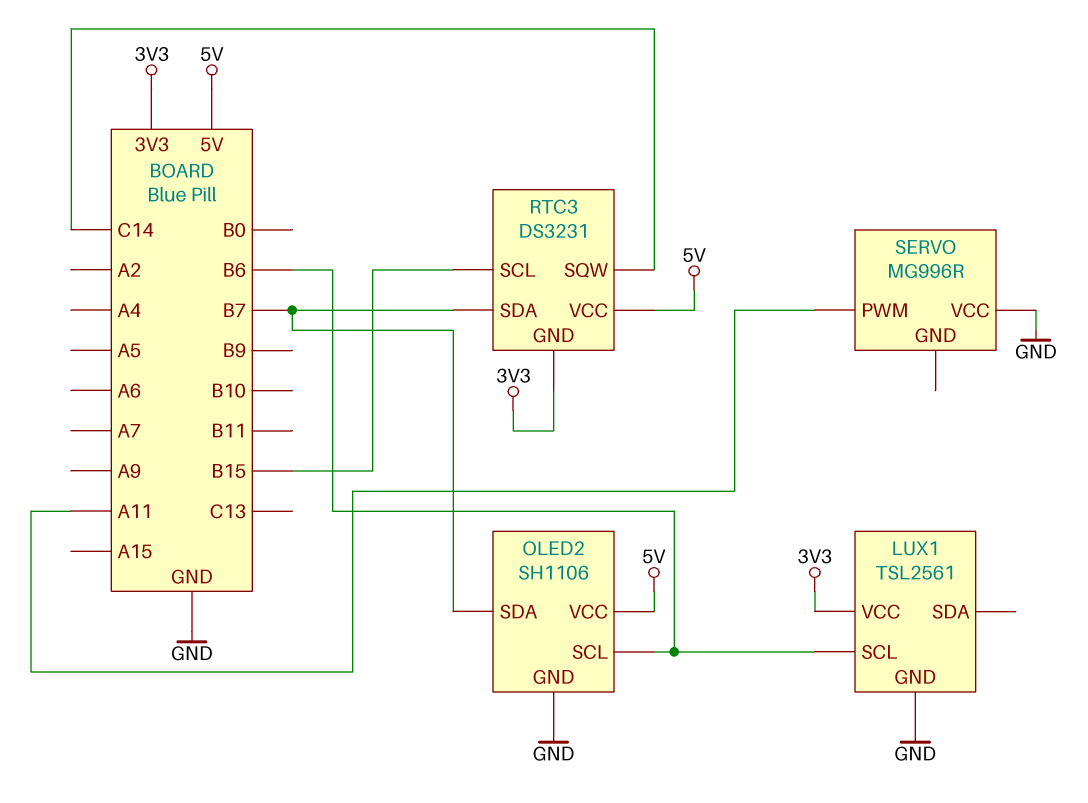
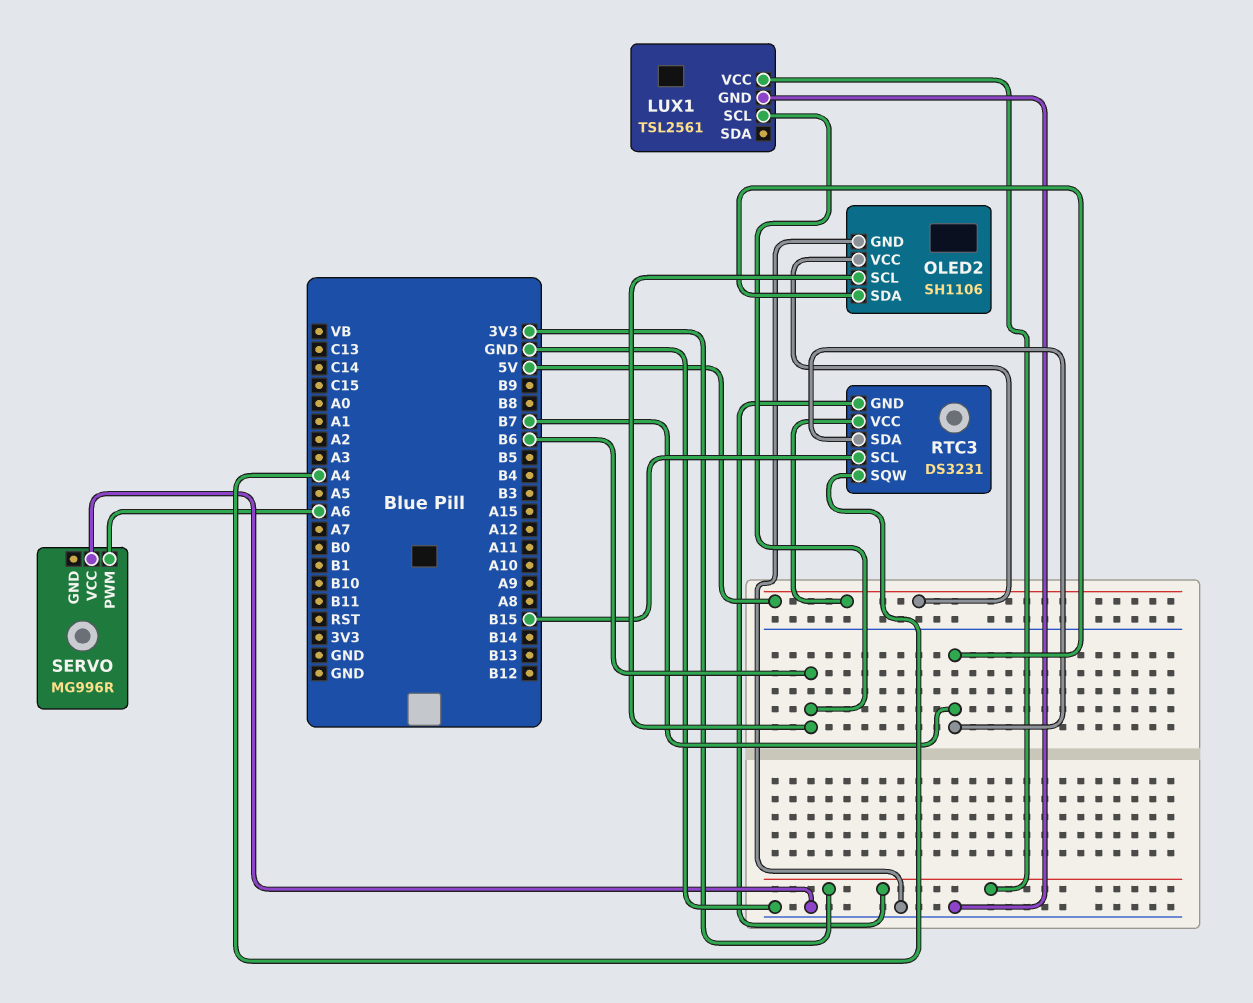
RTC3 pin SQW: C14 -> A4
SERVO pin PWM: A11 -> A6

